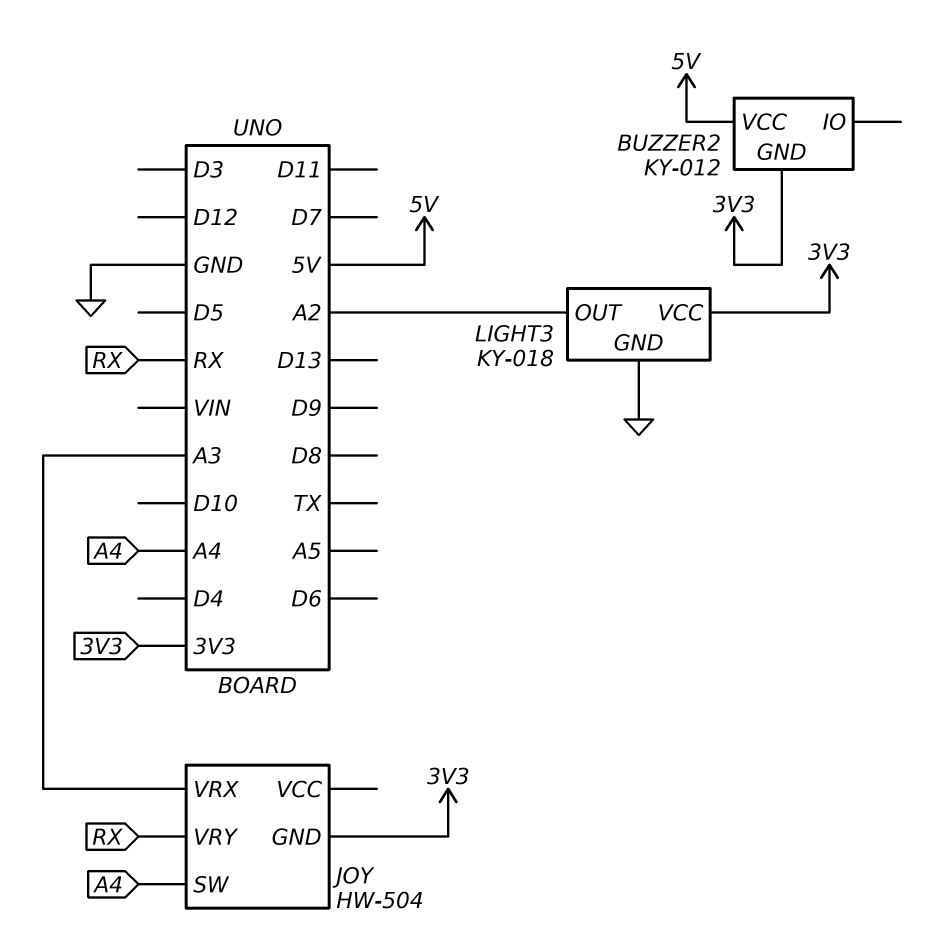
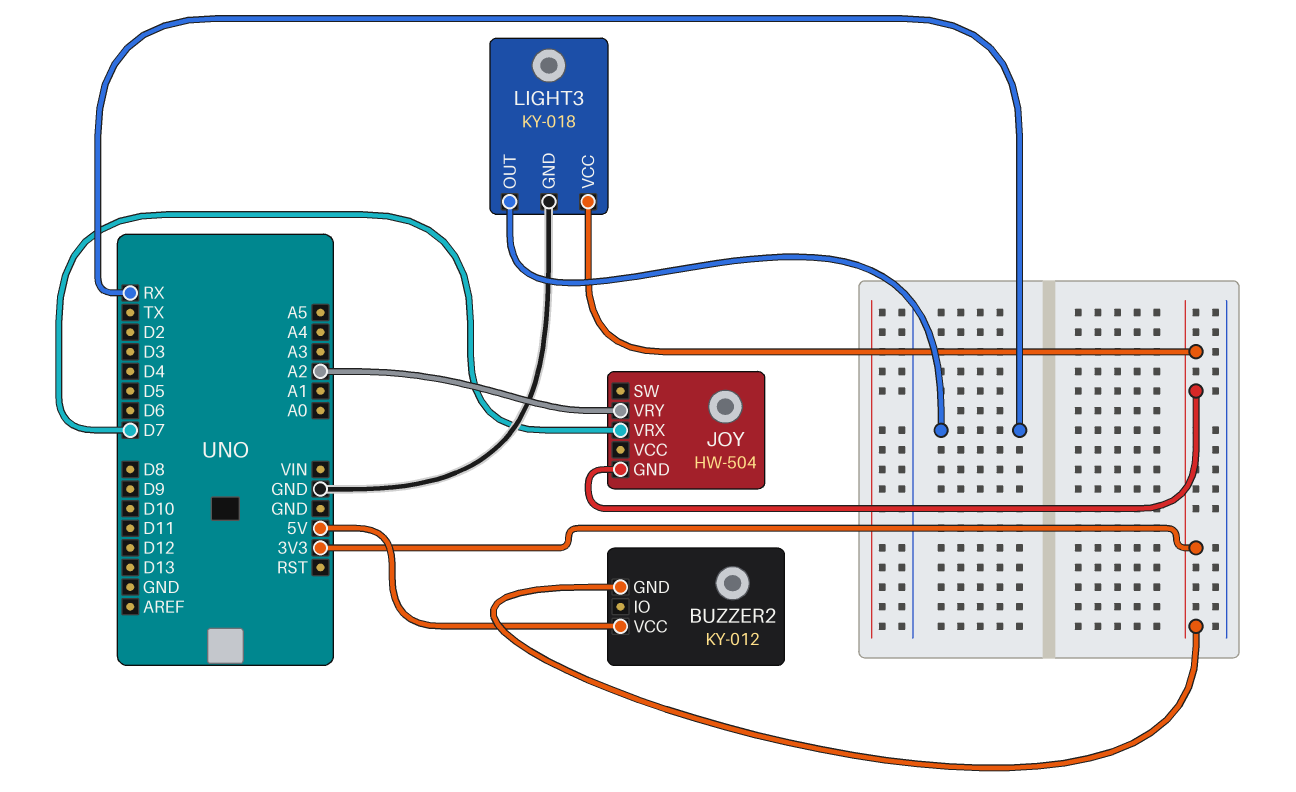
JOY pin SW: A4 -> none
JOY pin VRX: A3 -> D7
JOY pin VRY: RX -> A2
LIGHT3 pin OUT: A2 -> RX

